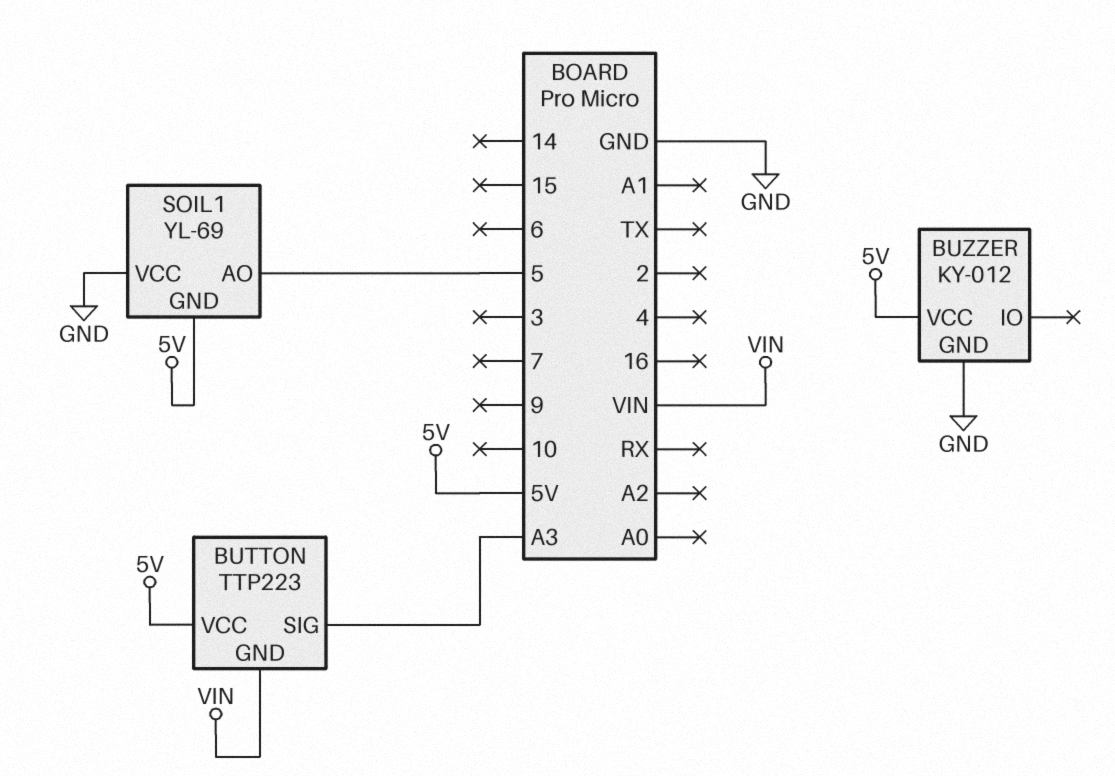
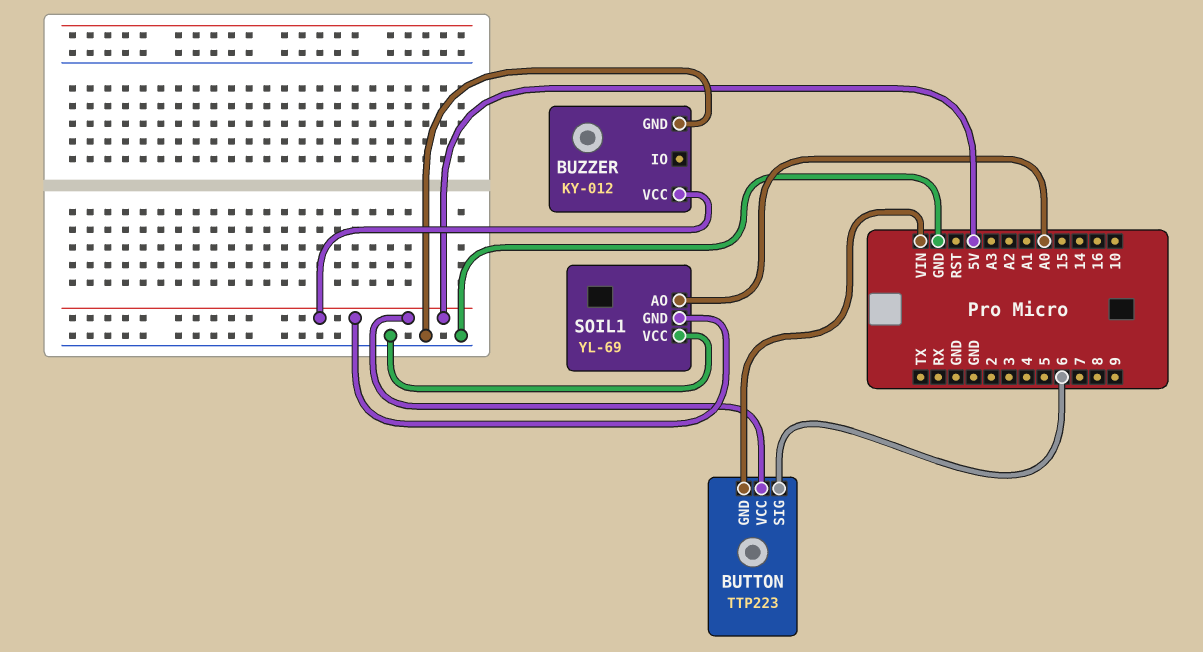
BUTTON pin SIG: A3 -> 6
SOIL1 pin AO: 5 -> A0

